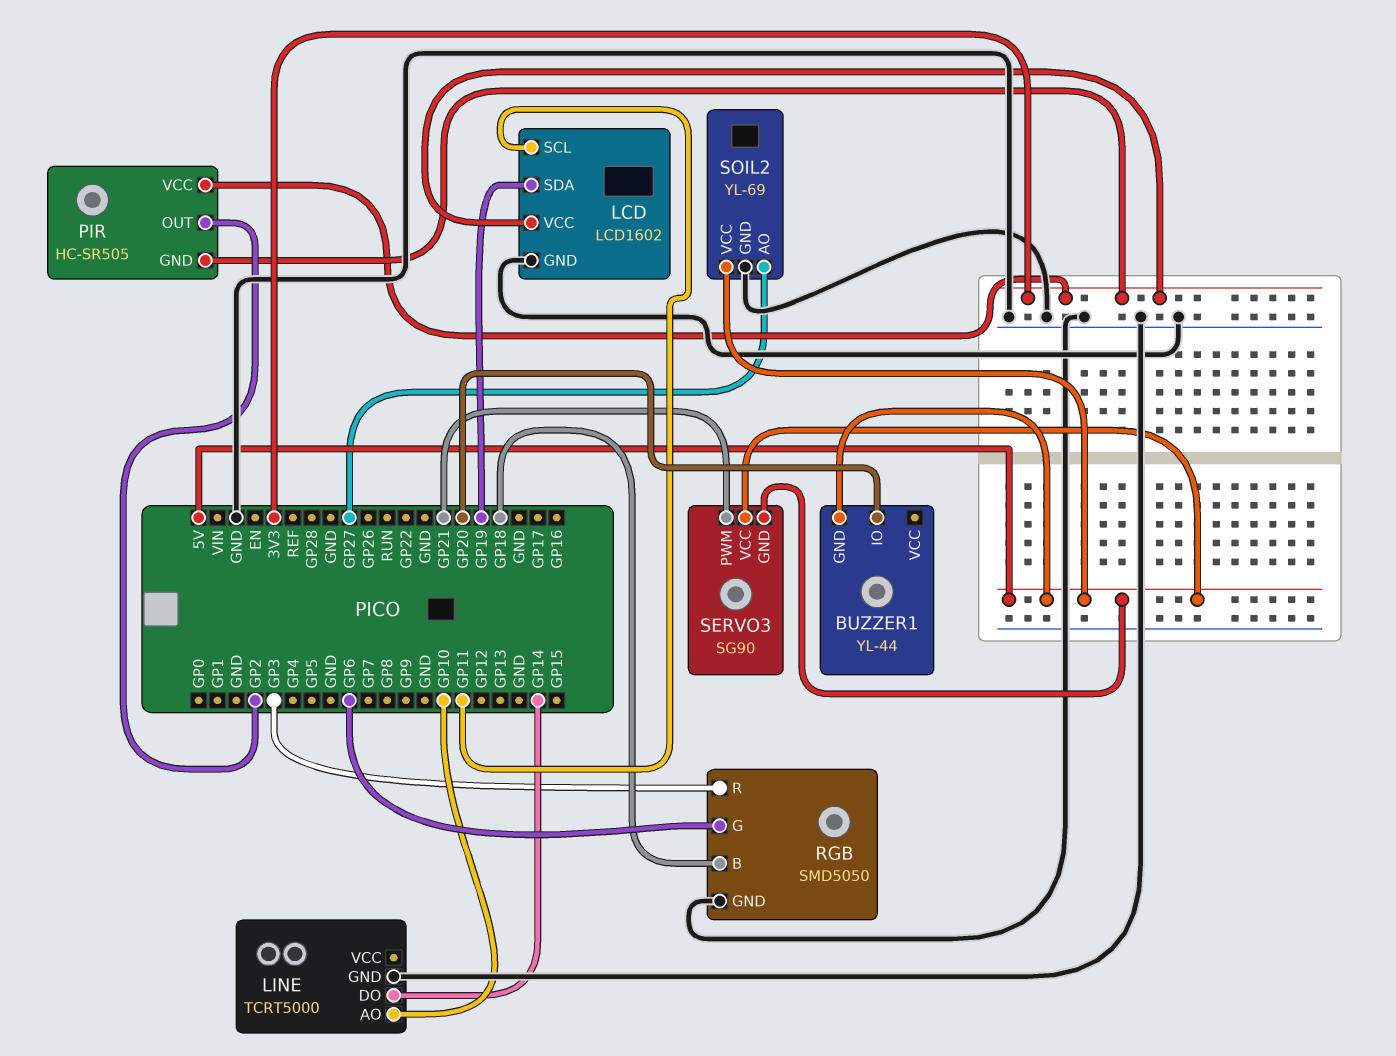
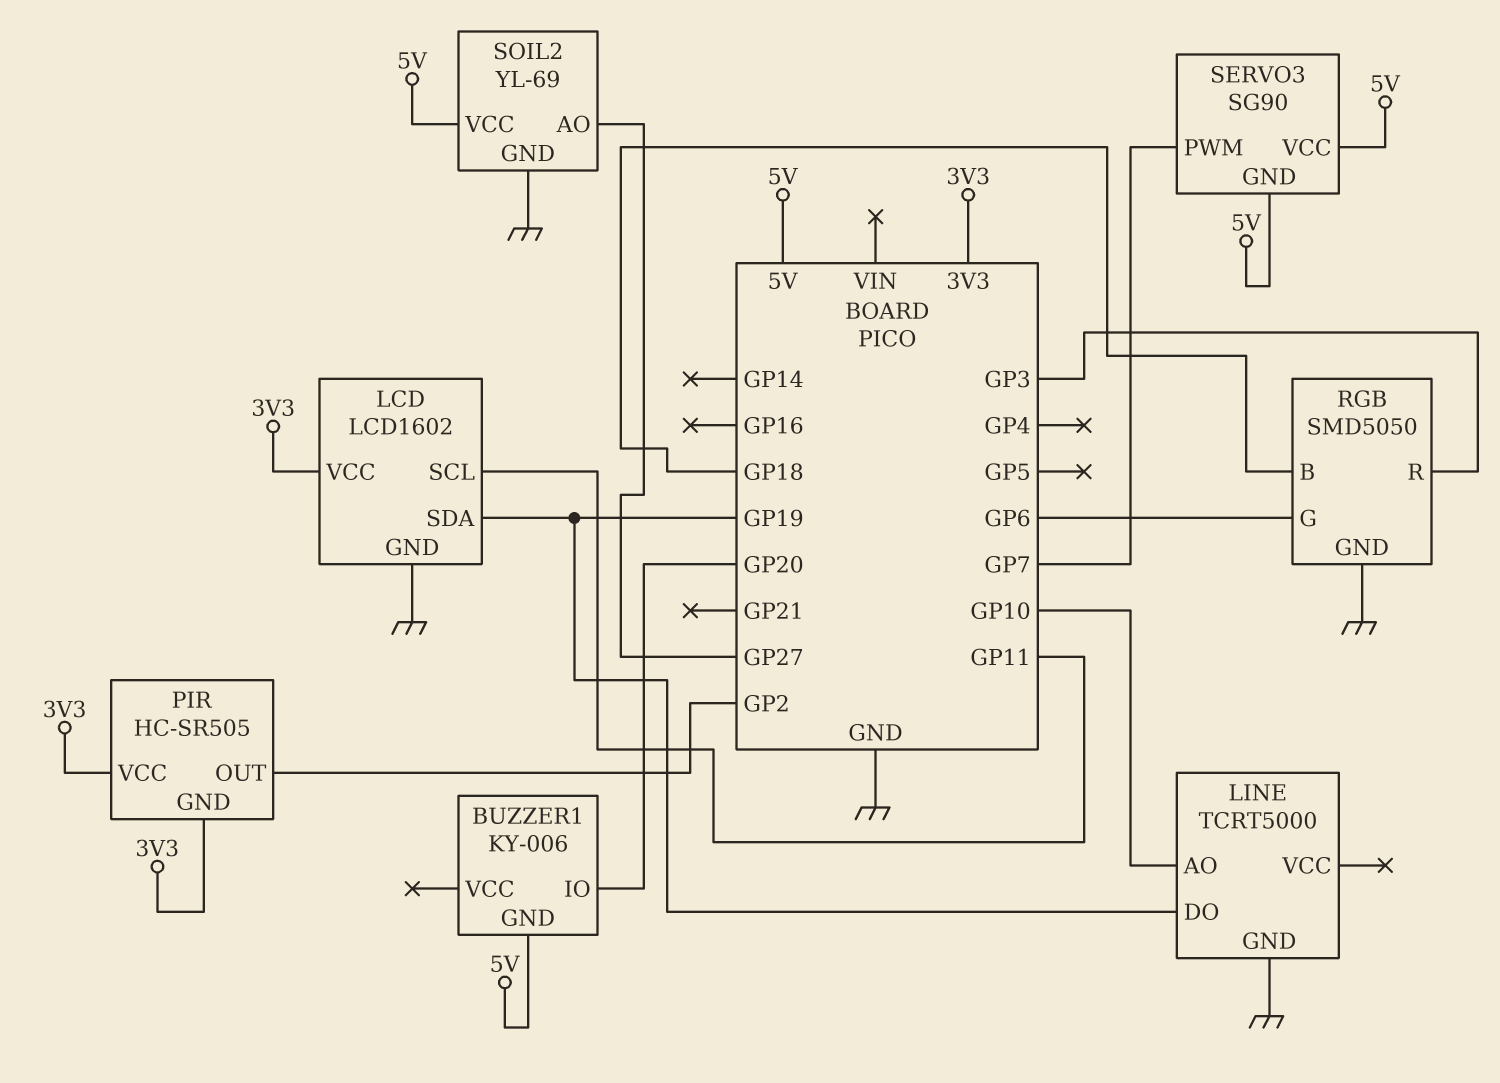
BUZZER1: YL-44 -> KY-006
LINE pin DO: GP14 -> GP19
SERVO3 pin PWM: GP21 -> GP7

